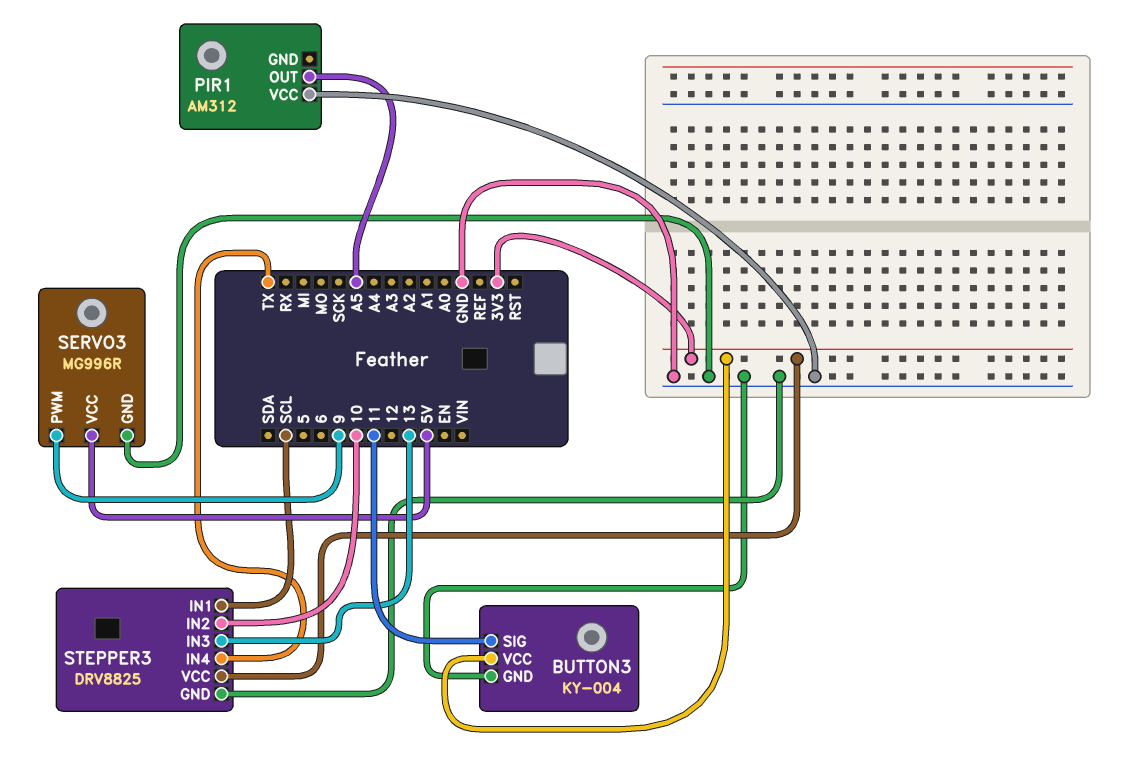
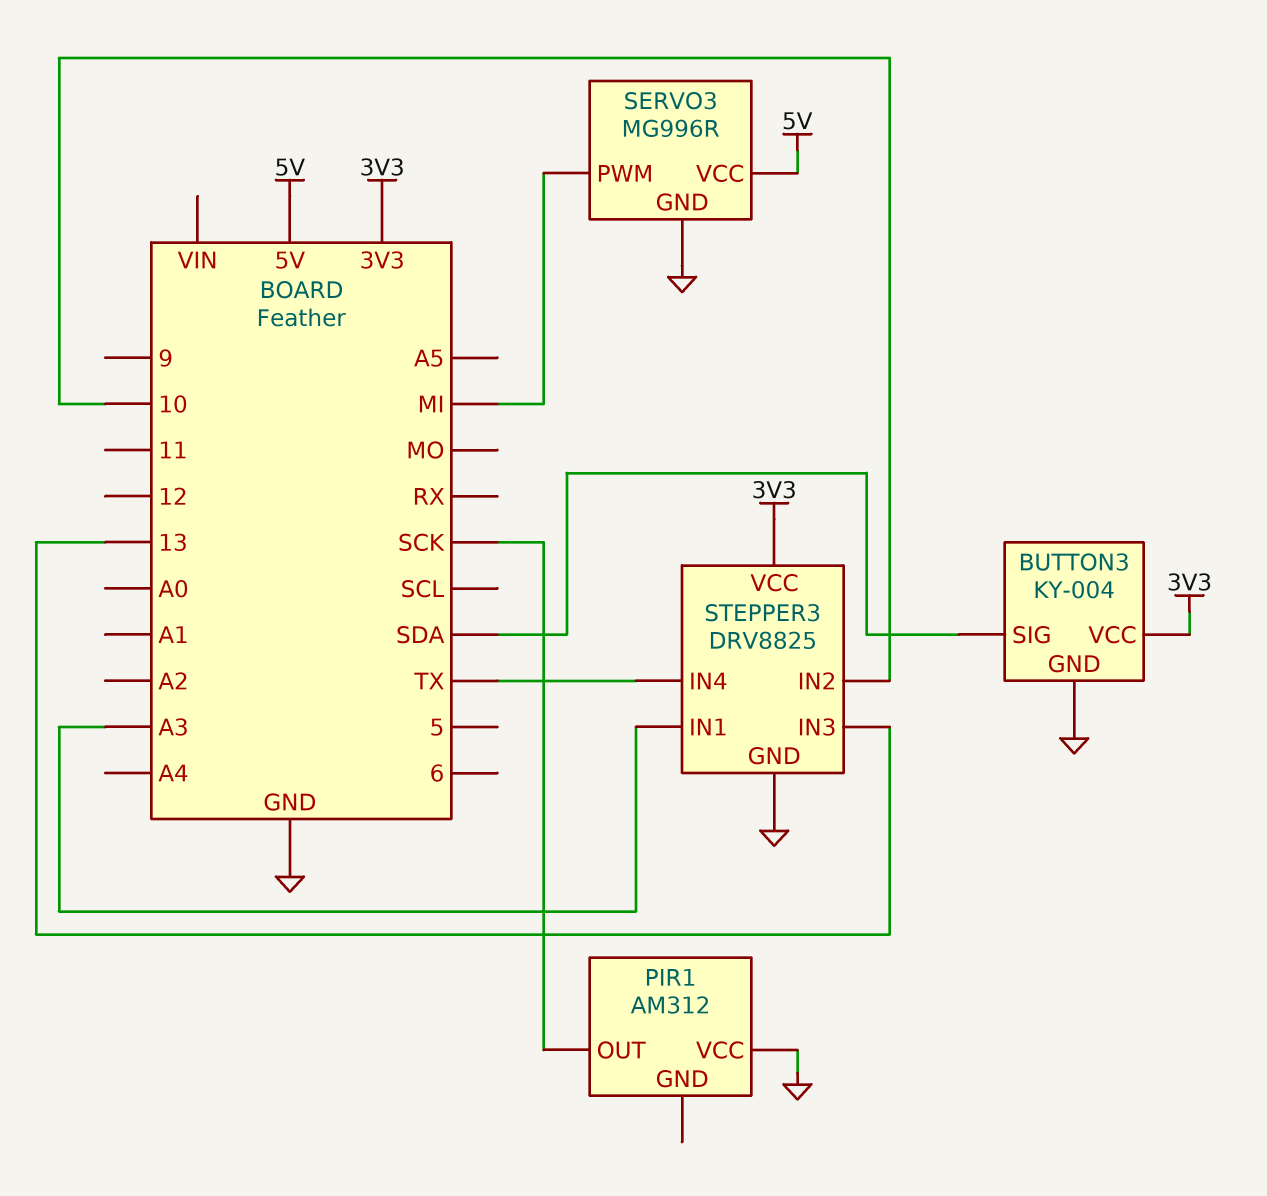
BUTTON3 pin SIG: 11 -> SDA
PIR1 pin OUT: A5 -> SCK
SERVO3 pin PWM: 9 -> MI
STEPPER3 pin IN1: SCL -> A3

